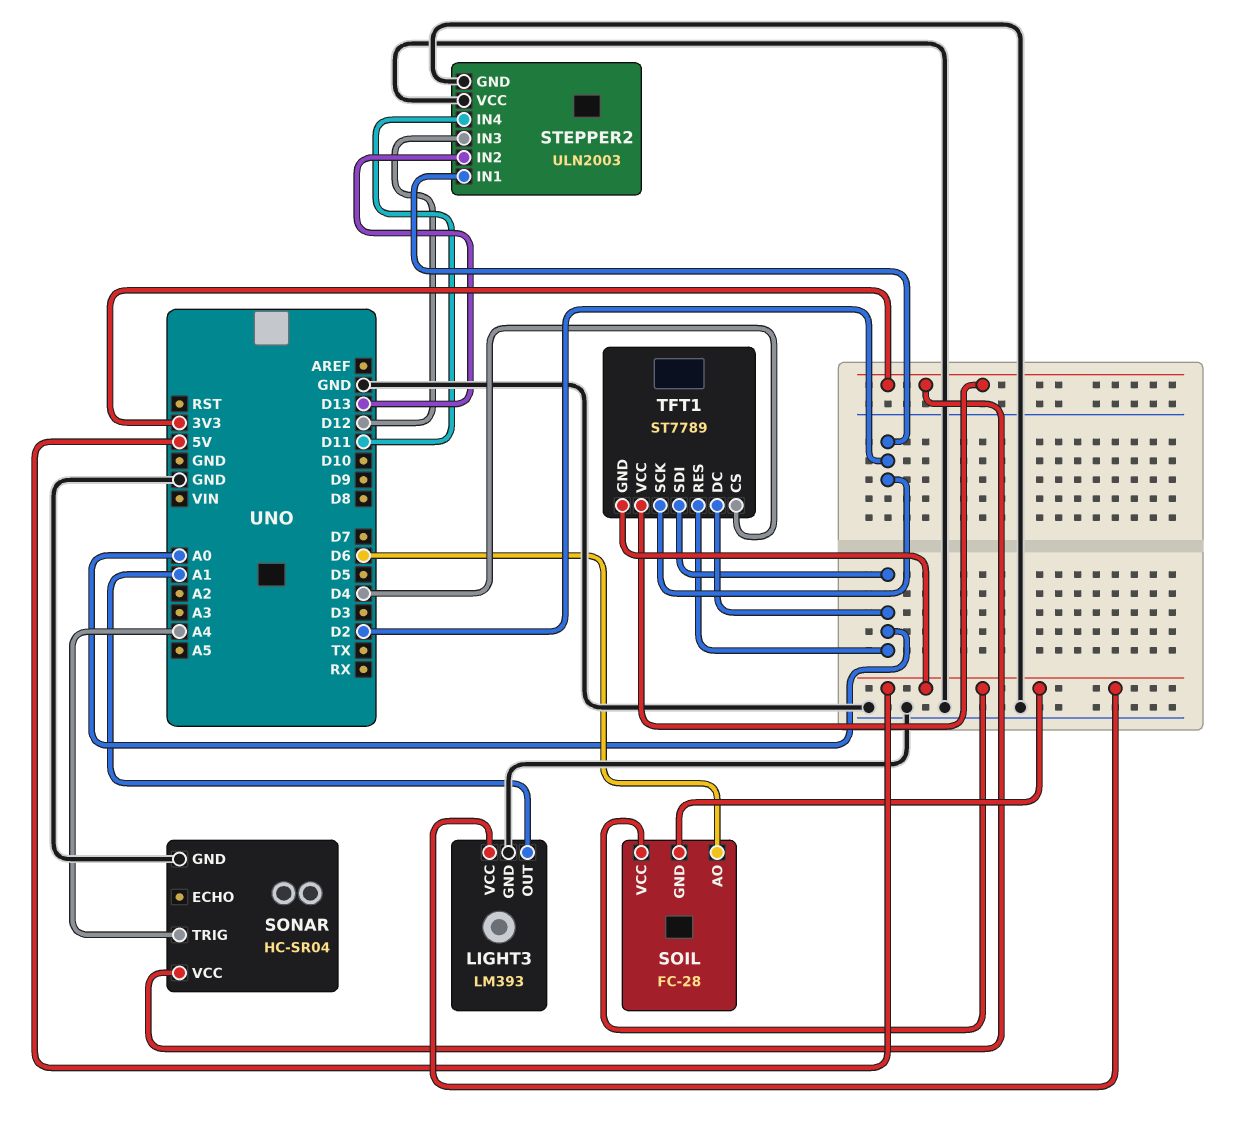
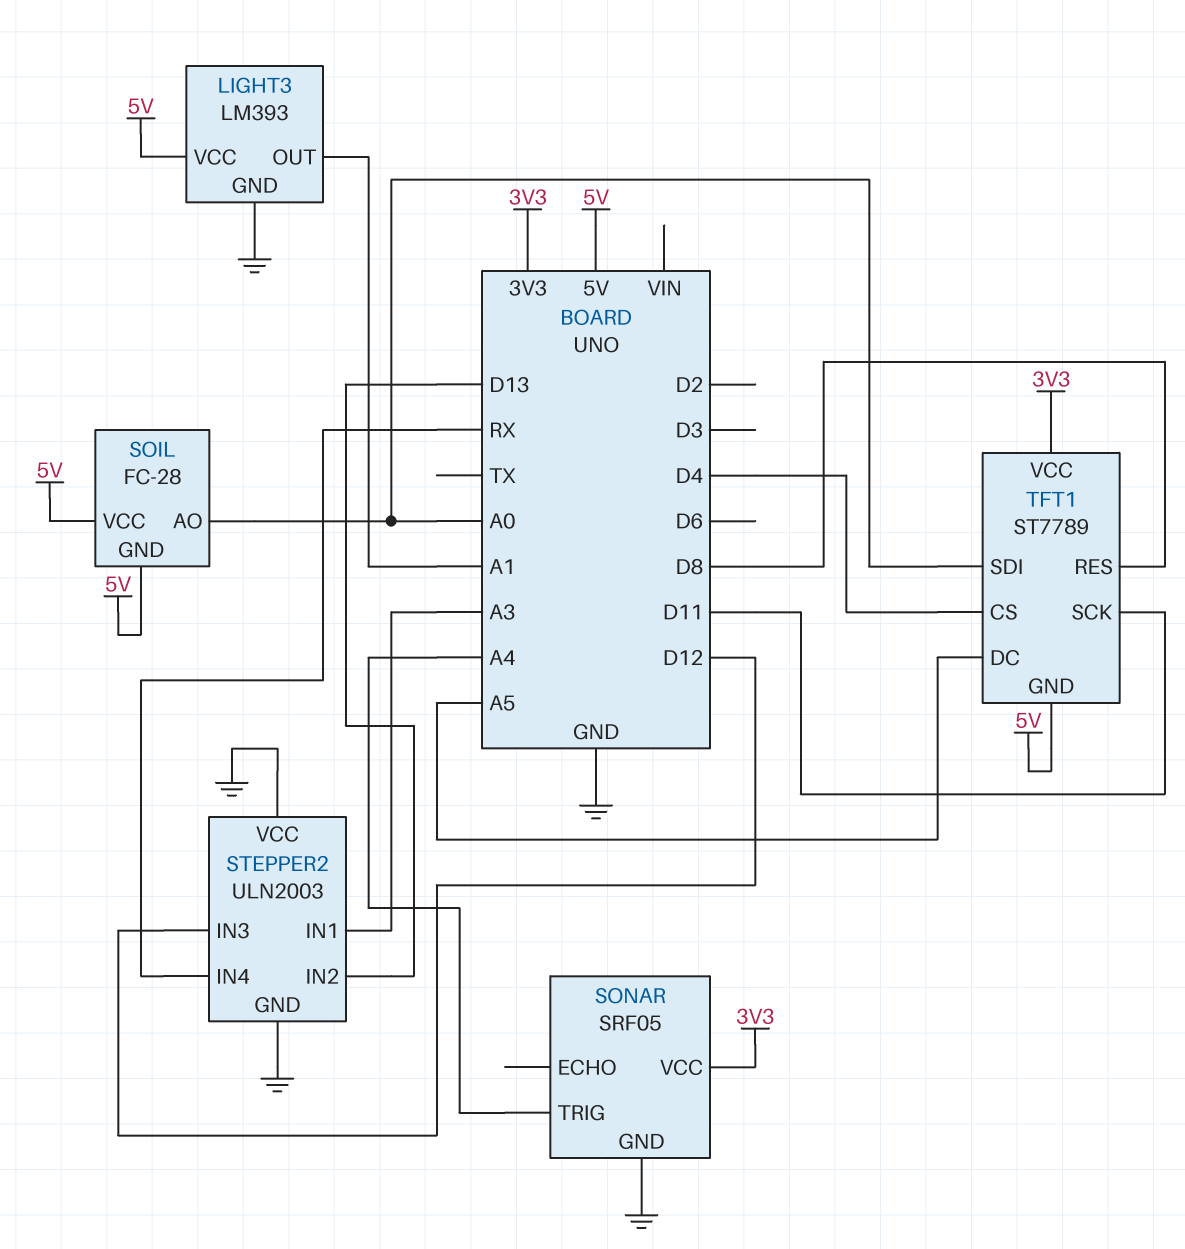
SOIL pin AO: D6 -> A0
SONAR: HC-SR04 -> SRF05
STEPPER2 pin IN1: D2 -> A3
STEPPER2 pin IN4: D11 -> RX
TFT1 pin DC: A0 -> A5
TFT1 pin RES: A0 -> D8
TFT1 pin SCK: D2 -> D11

